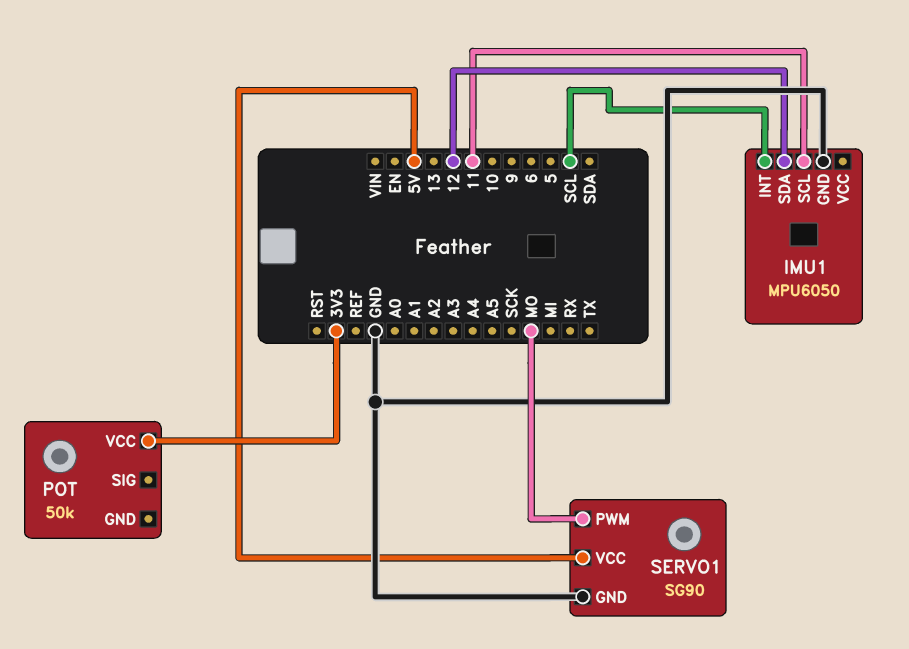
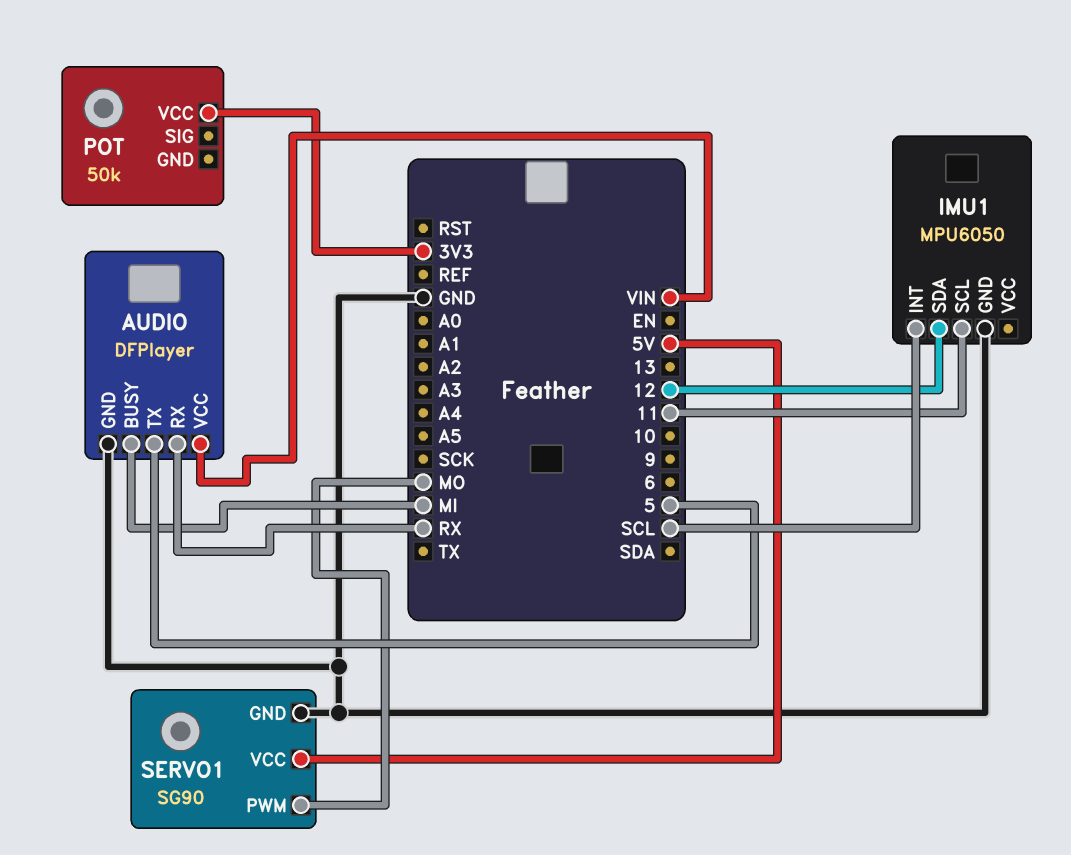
AUDIO: none -> DFPlayer
AUDIO pin BUSY: none -> MI
AUDIO pin GND: none -> GND
AUDIO pin RX: none -> RX
AUDIO pin TX: none -> 5
AUDIO pin VCC: none -> VIN

